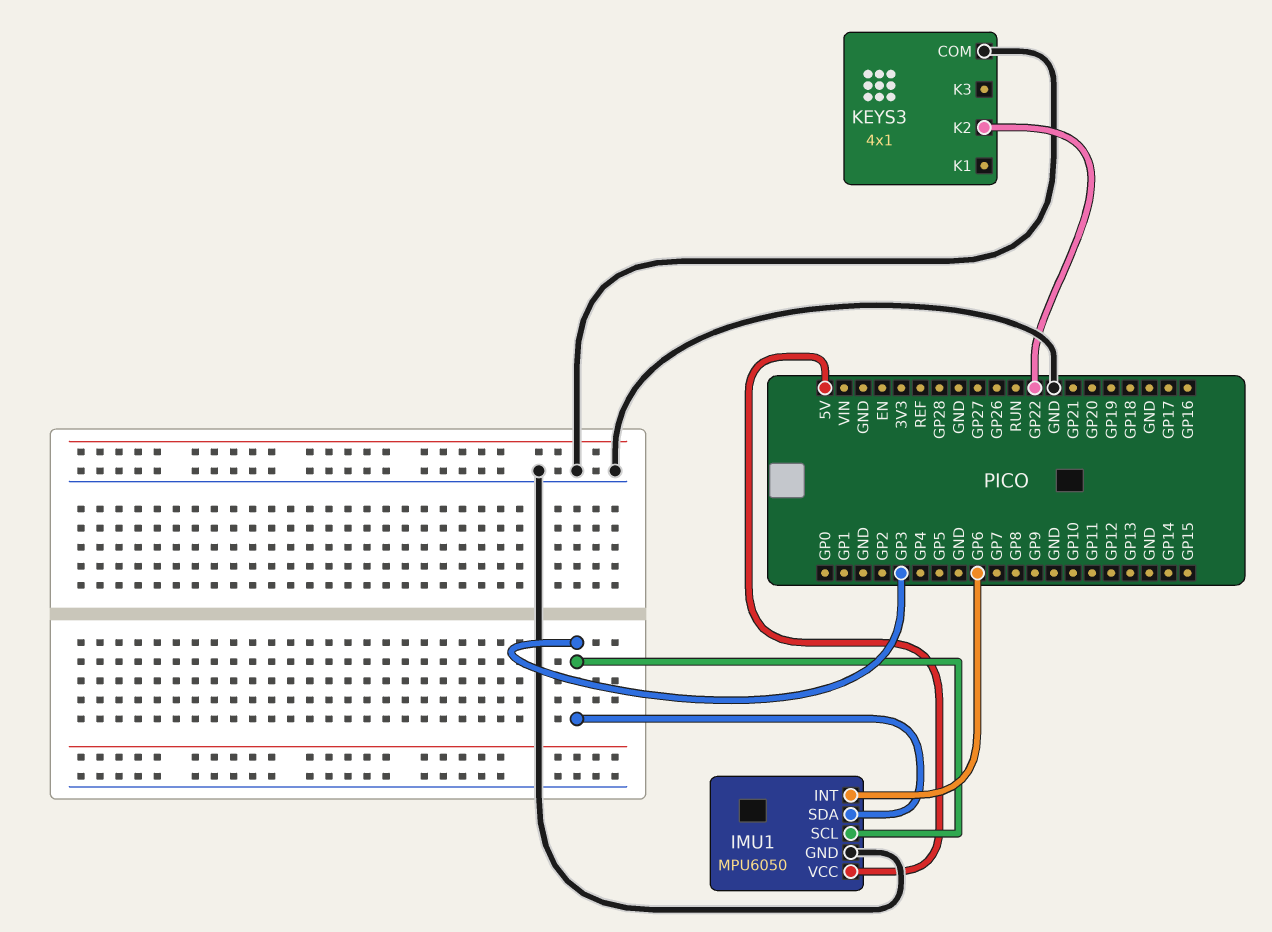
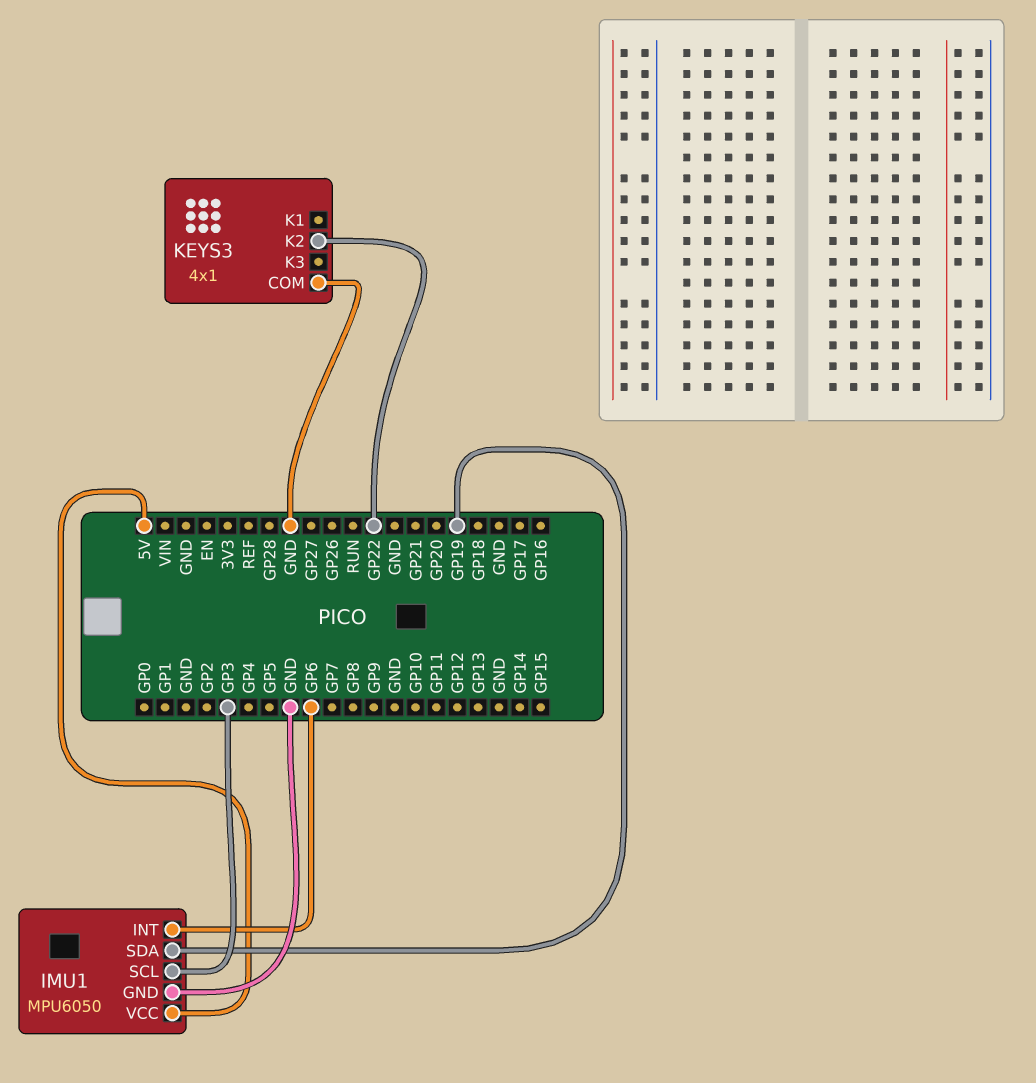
IMU1 pin SDA: GP3 -> GP19

